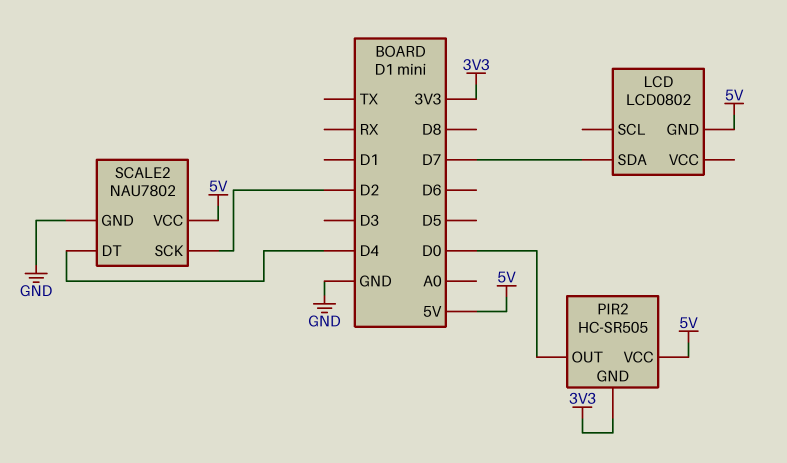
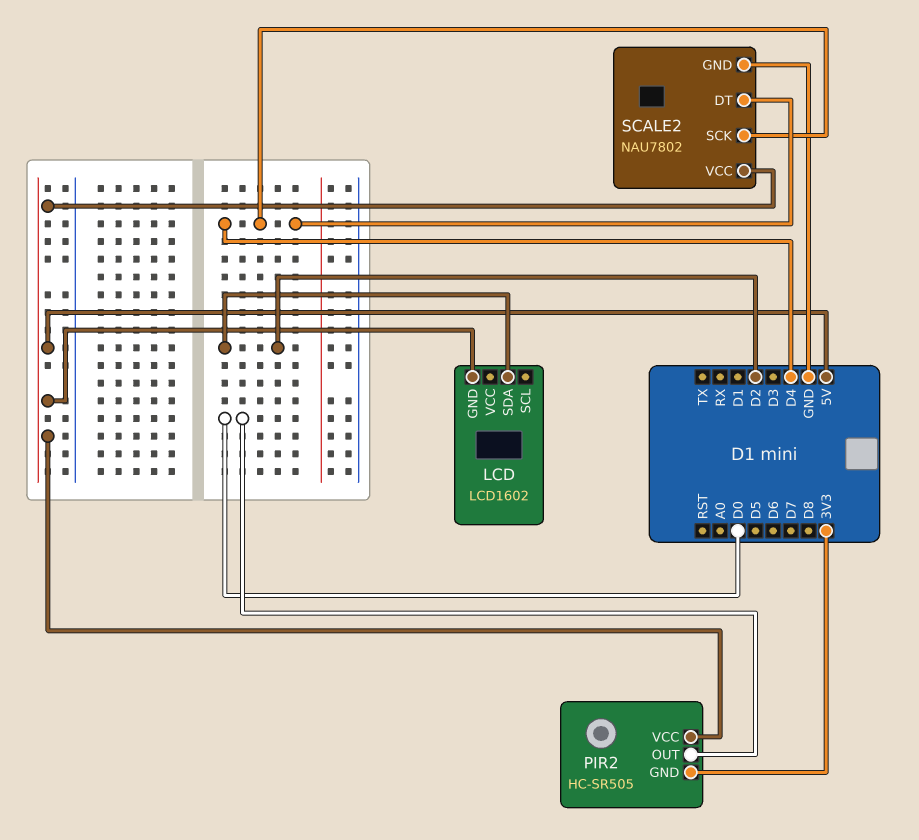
LCD: LCD0802 -> LCD1602
LCD pin SDA: D7 -> D2
SCALE2 pin SCK: D2 -> D4

